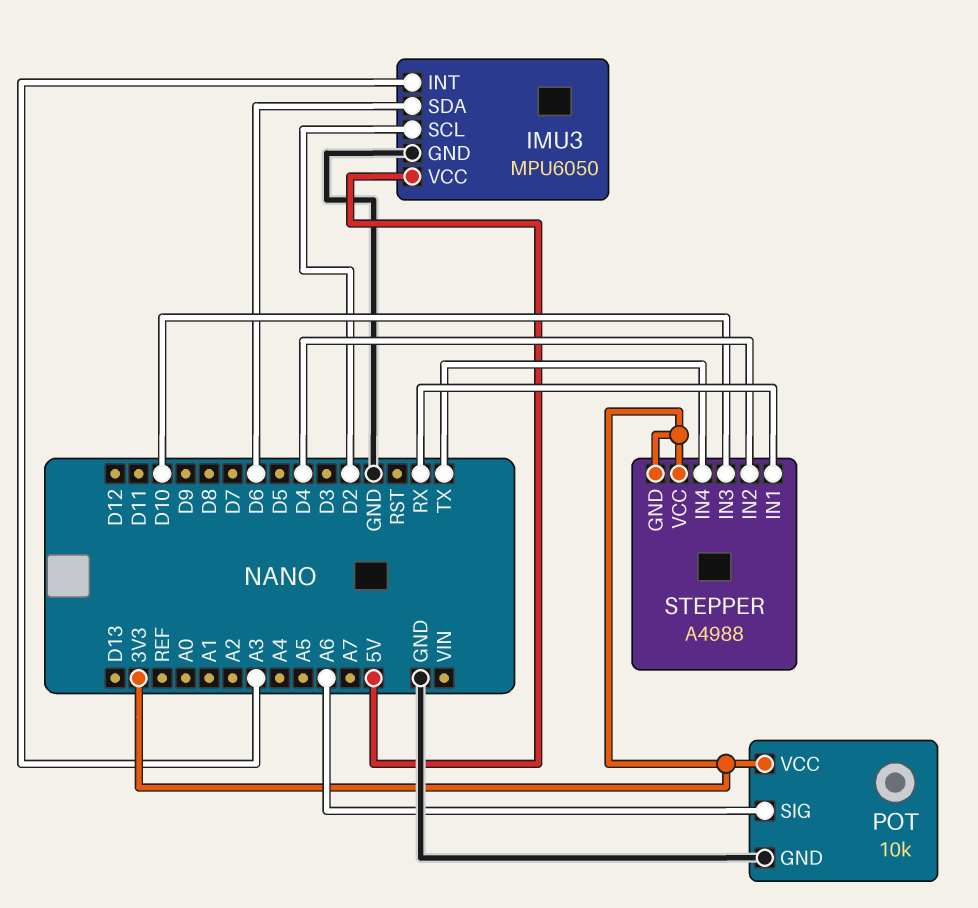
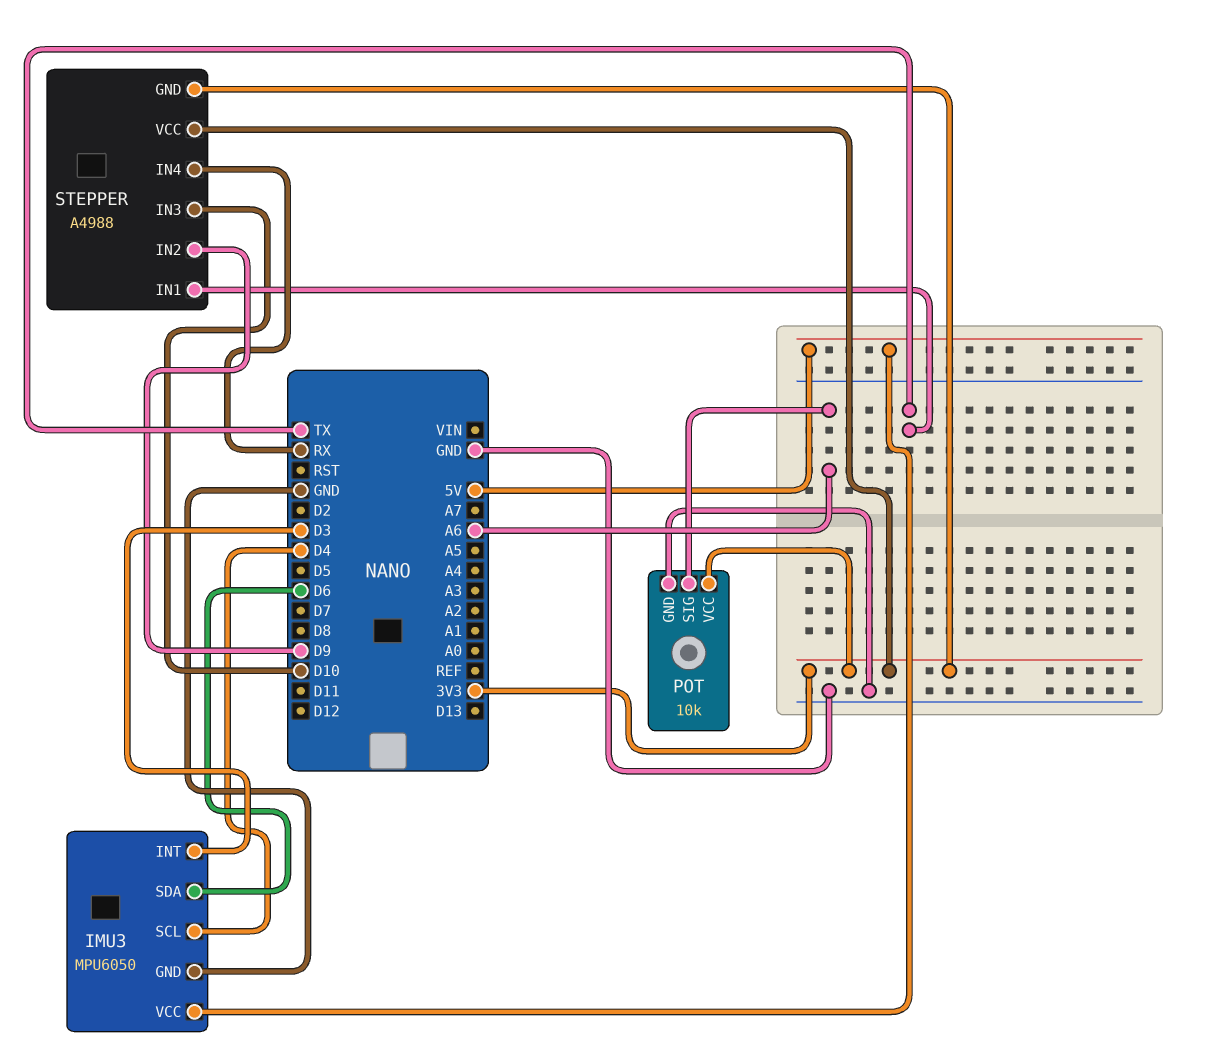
IMU3 pin INT: A3 -> D3
IMU3 pin SCL: D2 -> D4
STEPPER pin IN1: RX -> TX
STEPPER pin IN2: D4 -> D9
STEPPER pin IN4: TX -> RX

